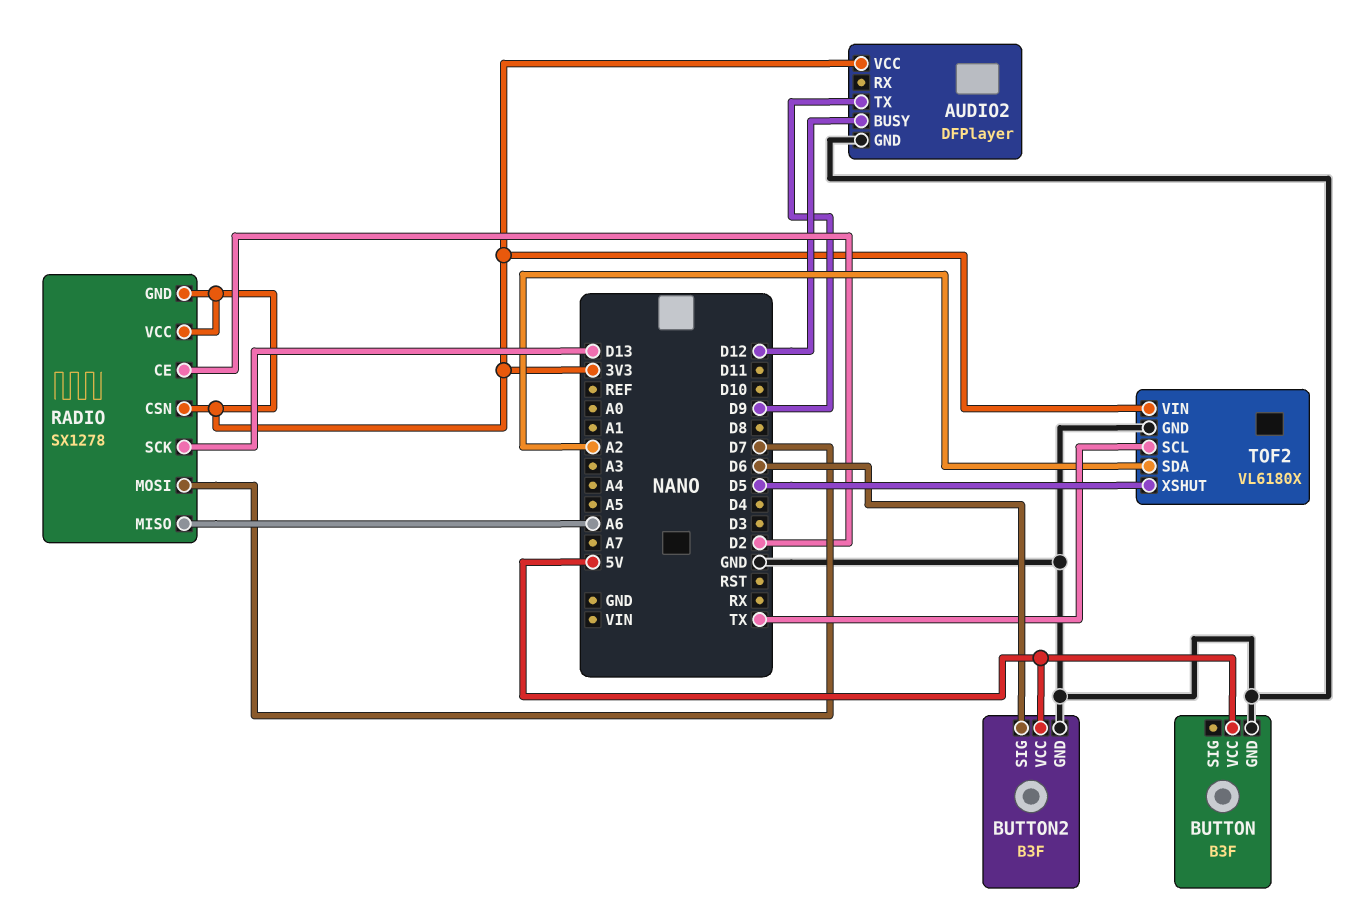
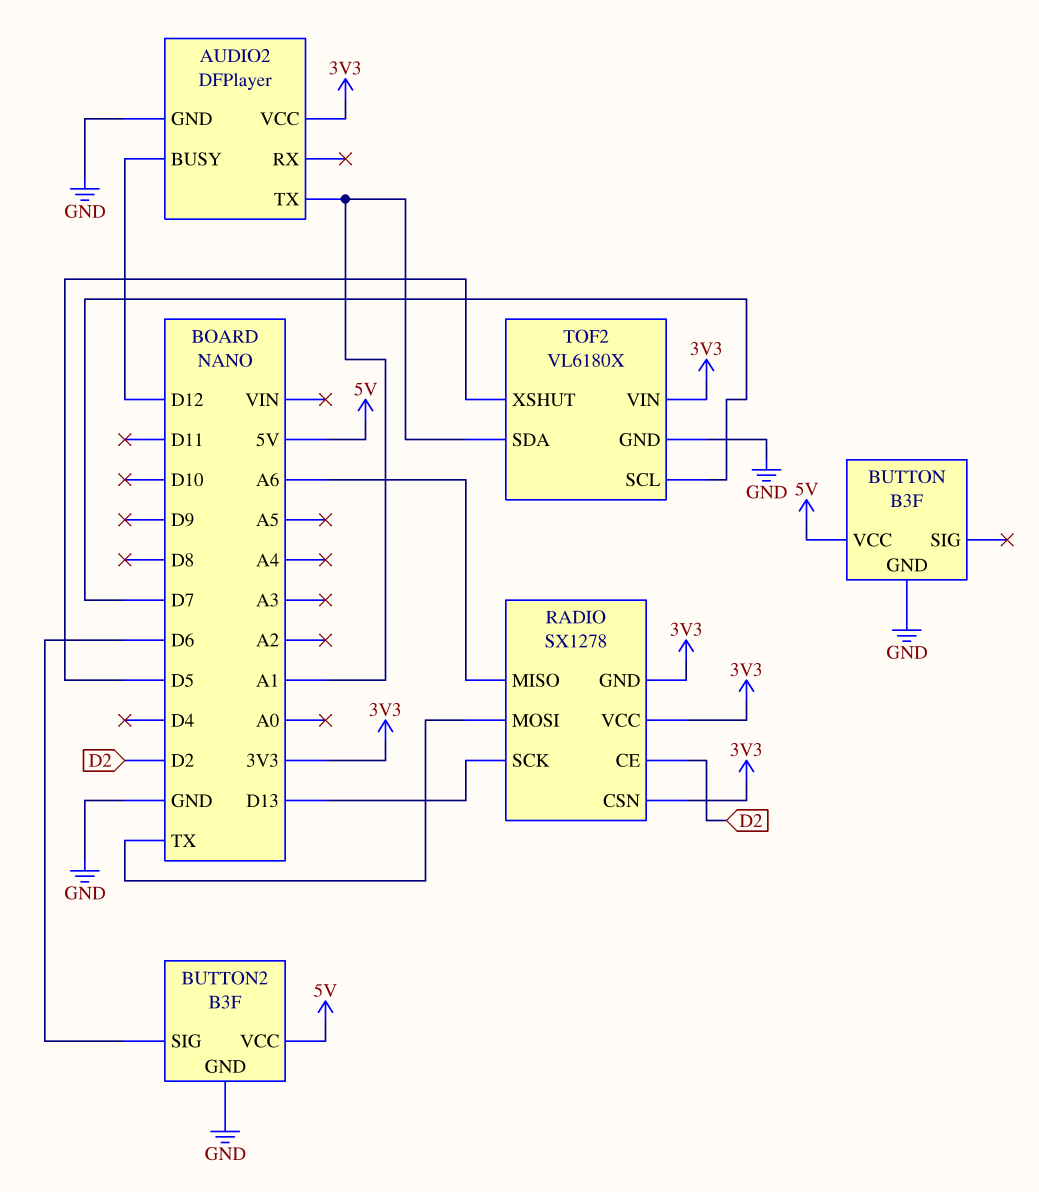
AUDIO2 pin TX: D9 -> A1
RADIO pin MOSI: D7 -> TX
TOF2 pin SCL: TX -> D7
TOF2 pin SDA: A2 -> A1

